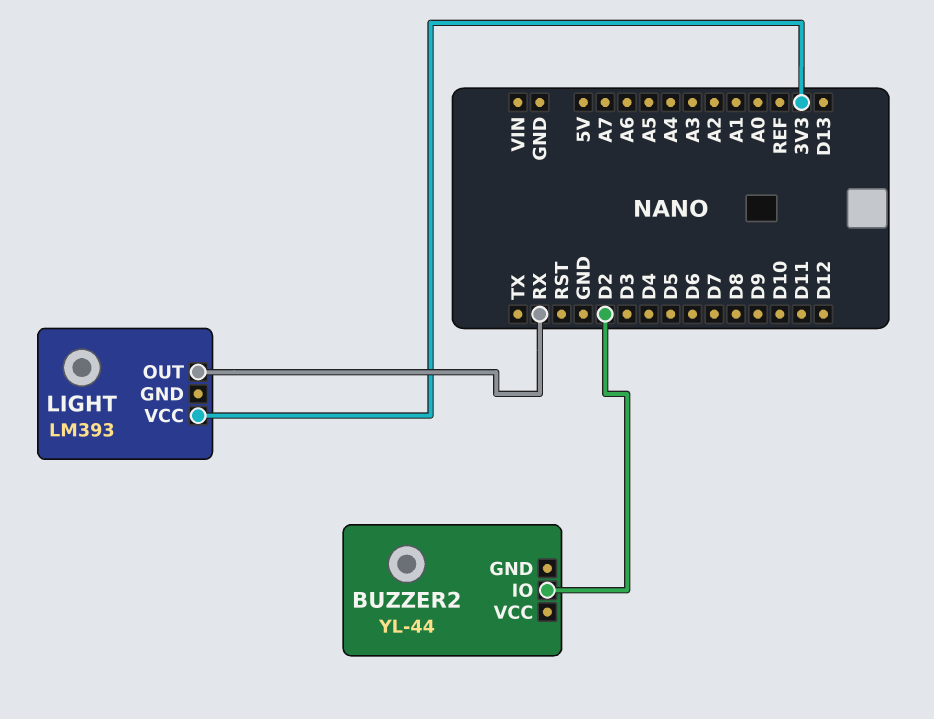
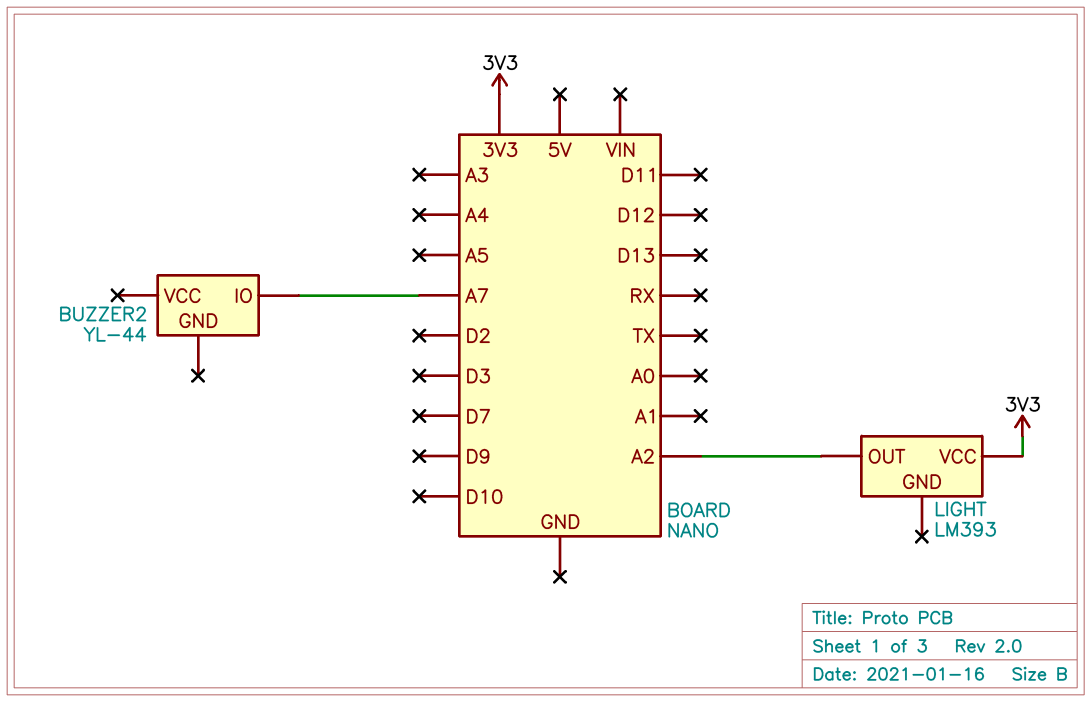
BUZZER2 pin IO: D2 -> A7
LIGHT pin OUT: RX -> A2

